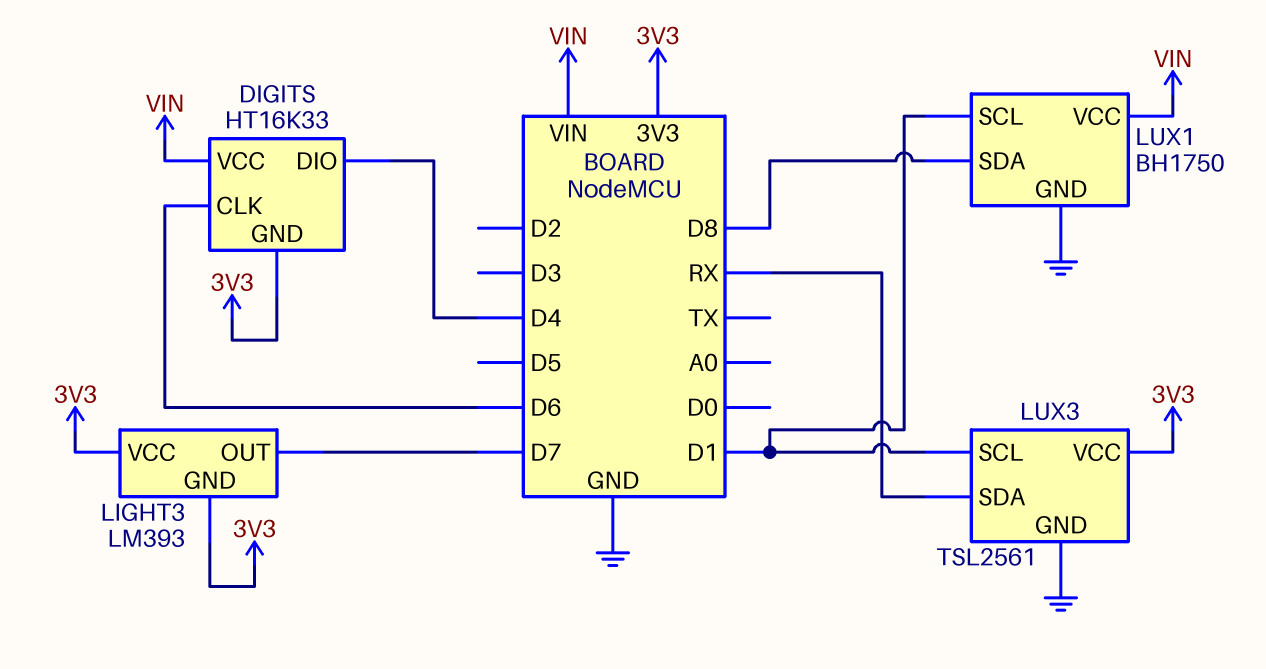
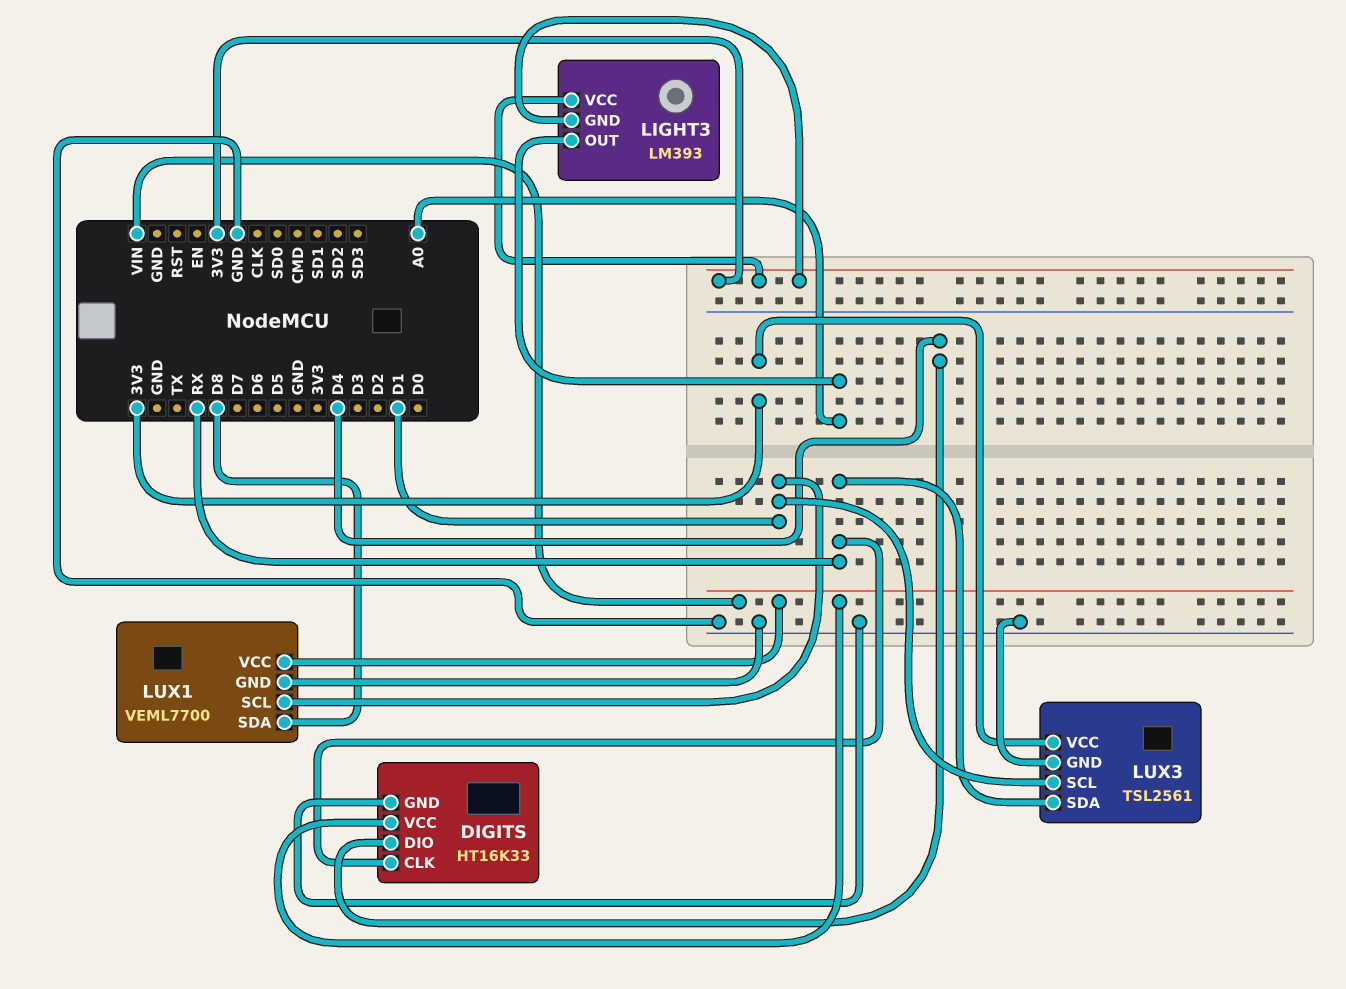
DIGITS pin CLK: D6 -> RX
DIGITS pin GND: 3V3 -> GND
LIGHT3 pin OUT: D7 -> A0
LUX1: BH1750 -> VEML7700

